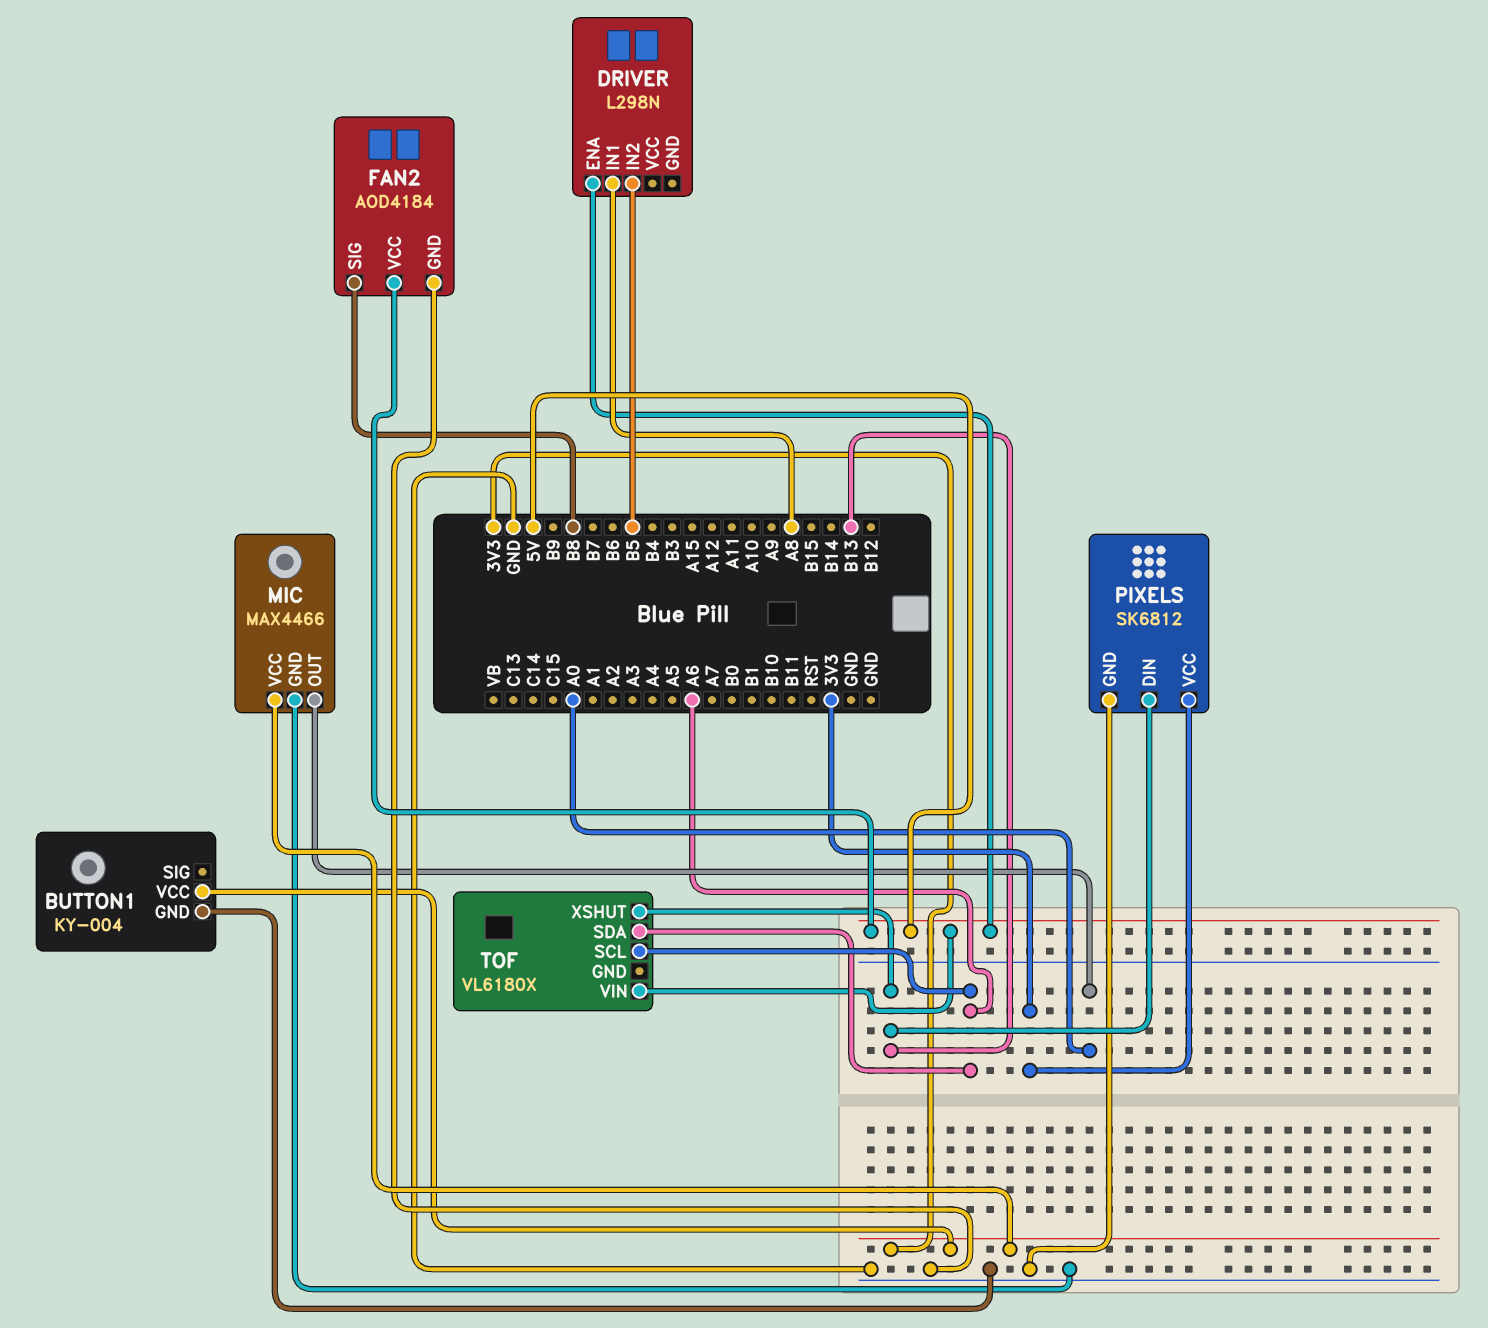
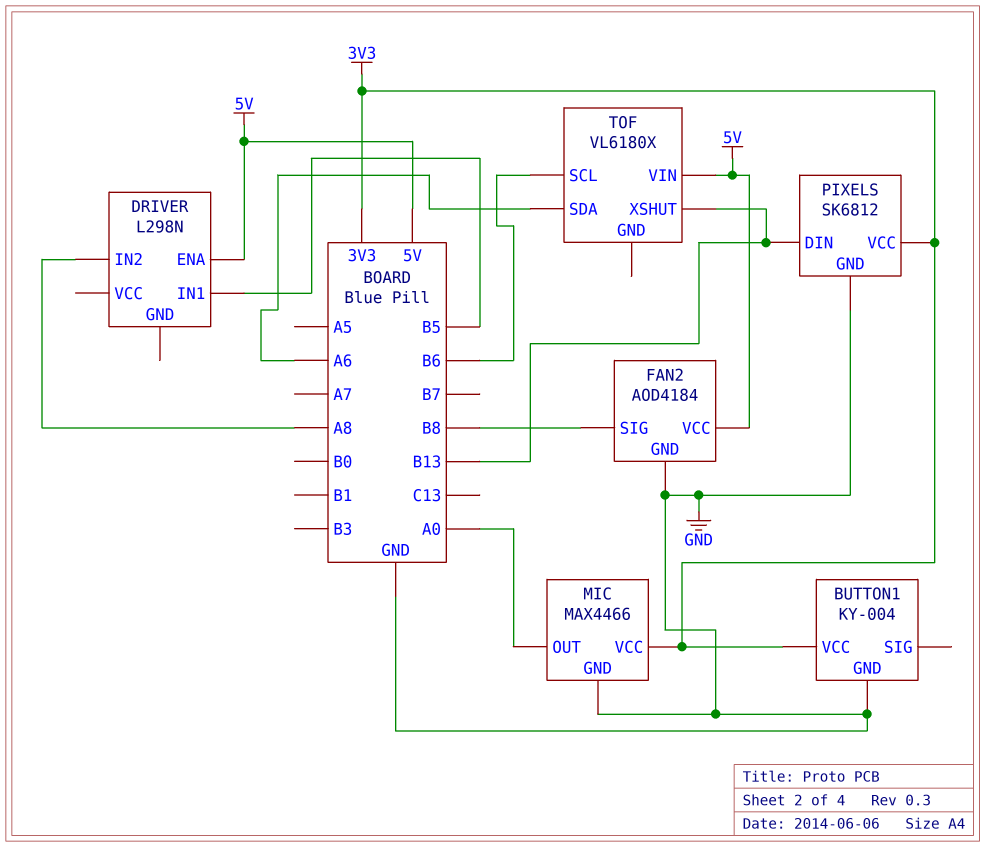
DRIVER pin IN1: A8 -> B5
DRIVER pin IN2: B5 -> A8
TOF pin SCL: A6 -> B6

